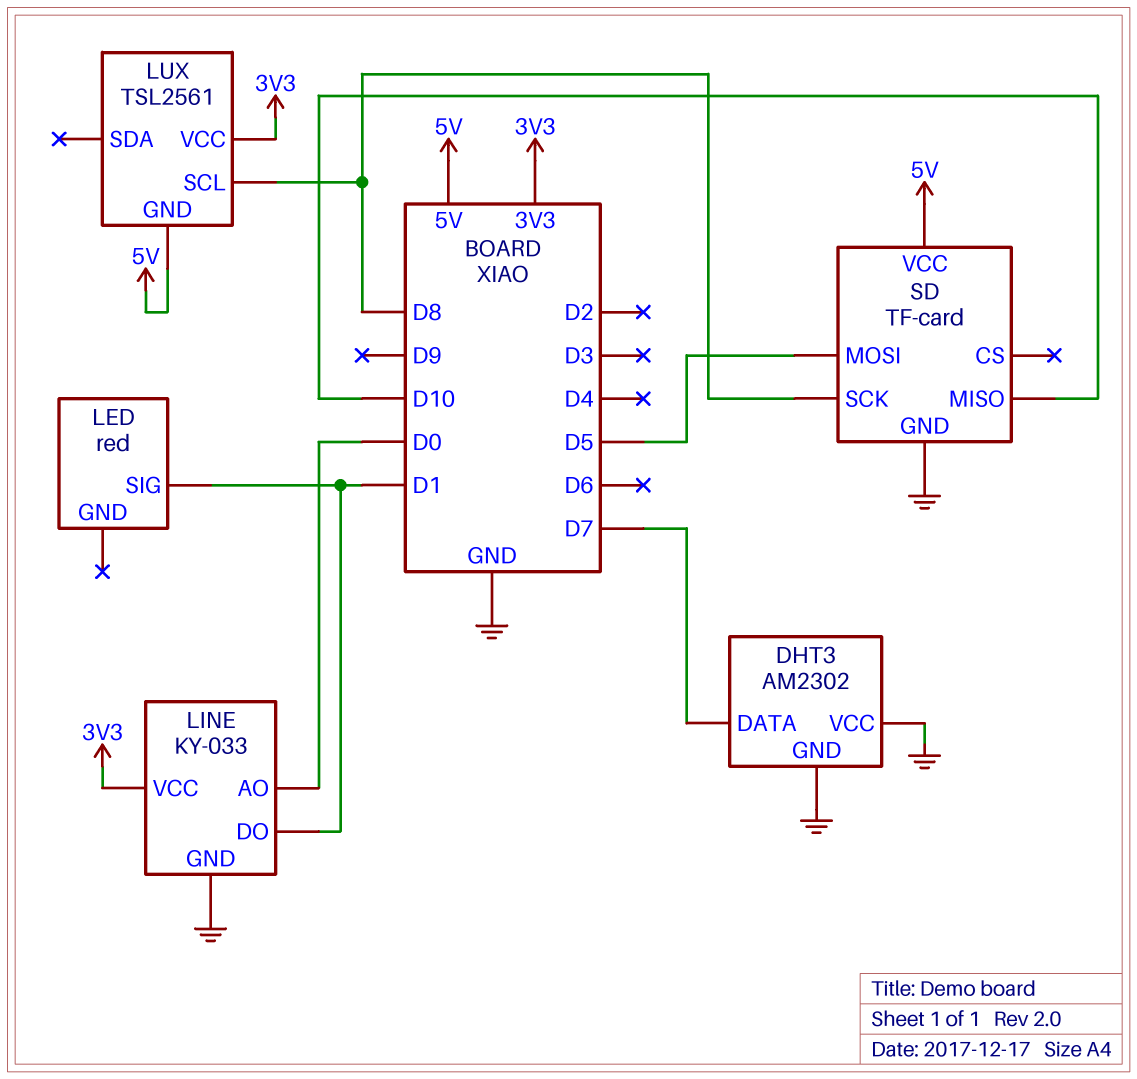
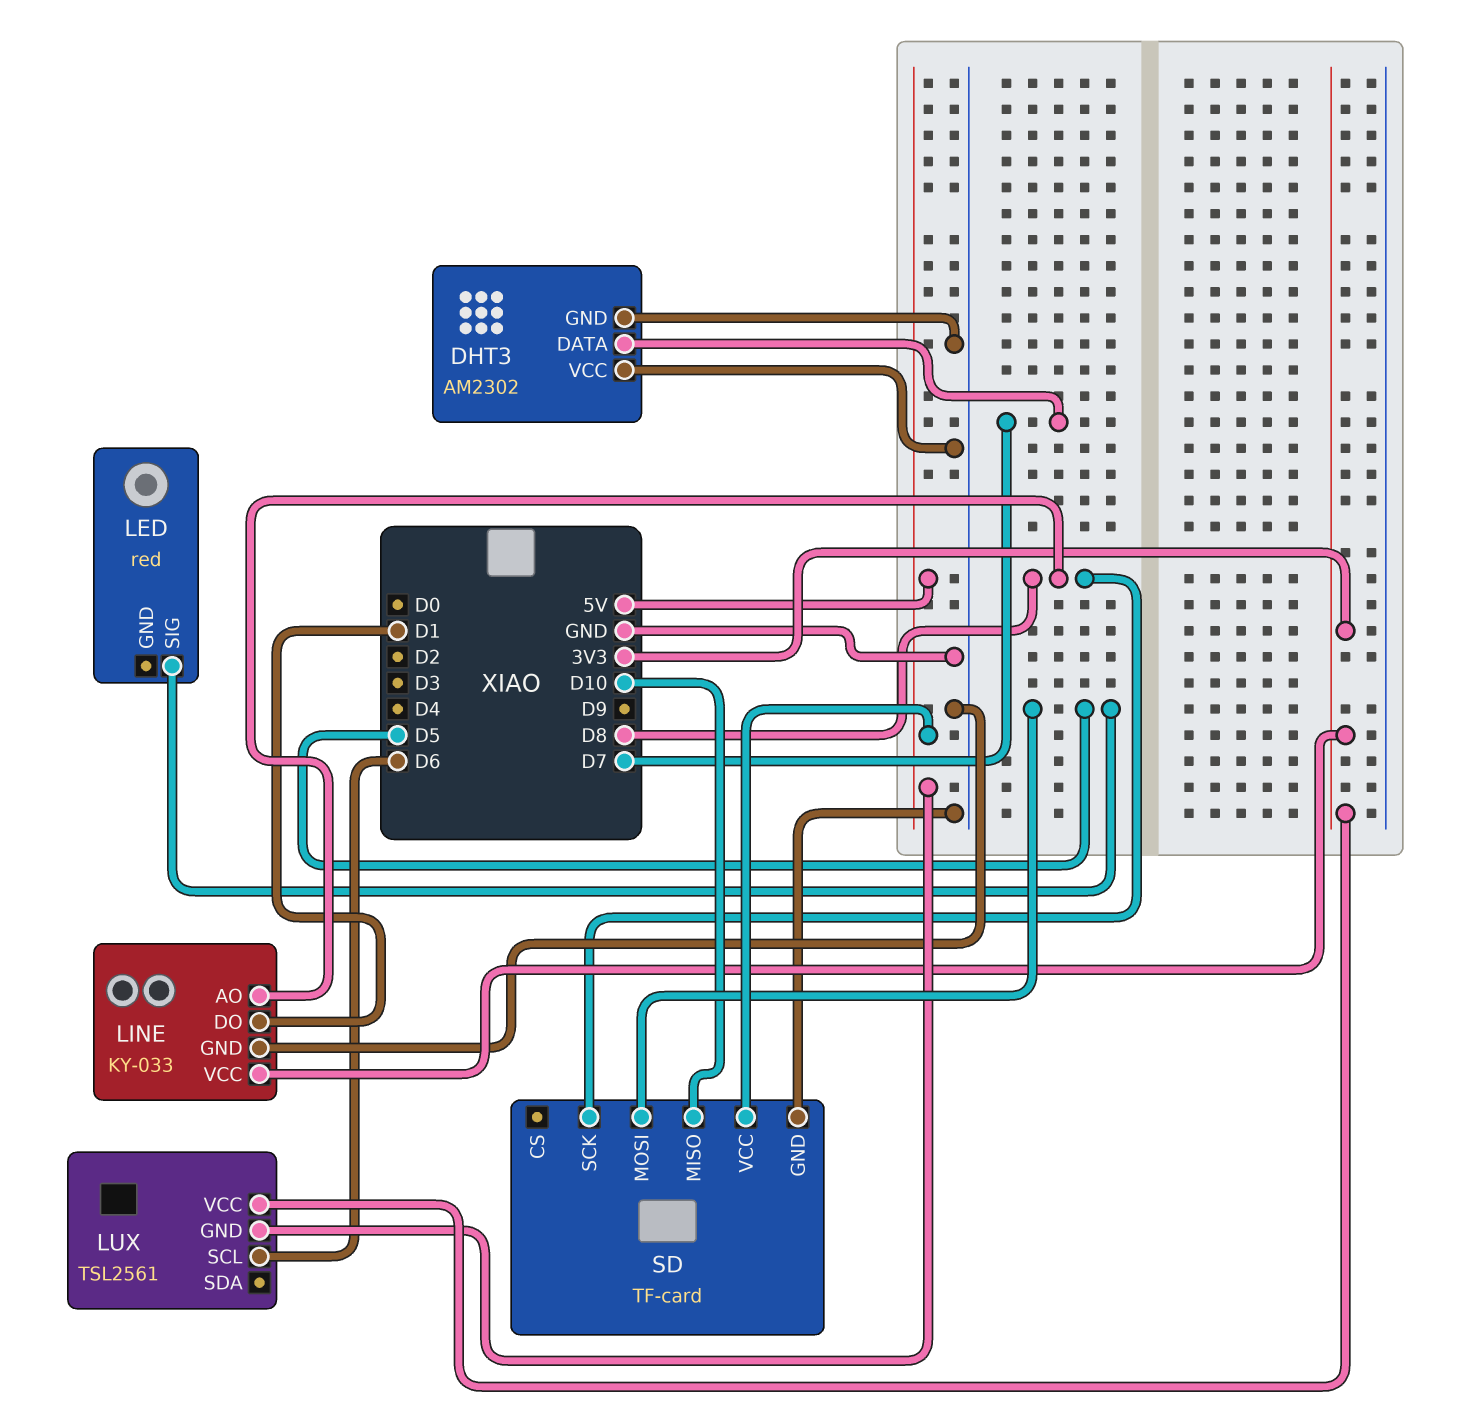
LED pin SIG: D1 -> D5
LINE pin AO: D0 -> D8
LUX pin SCL: D8 -> D6

